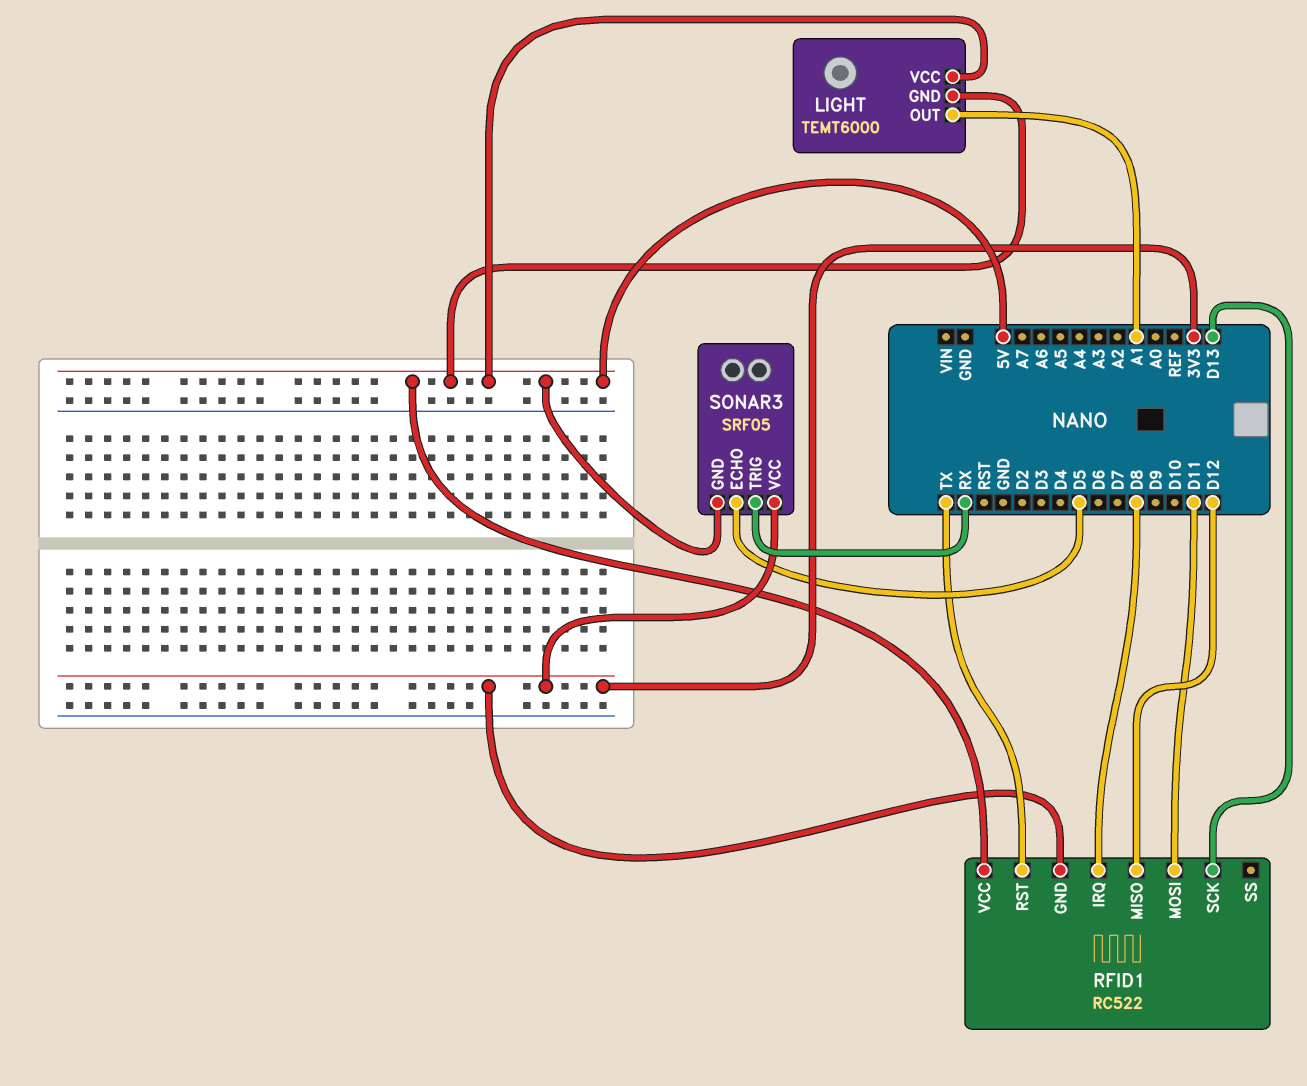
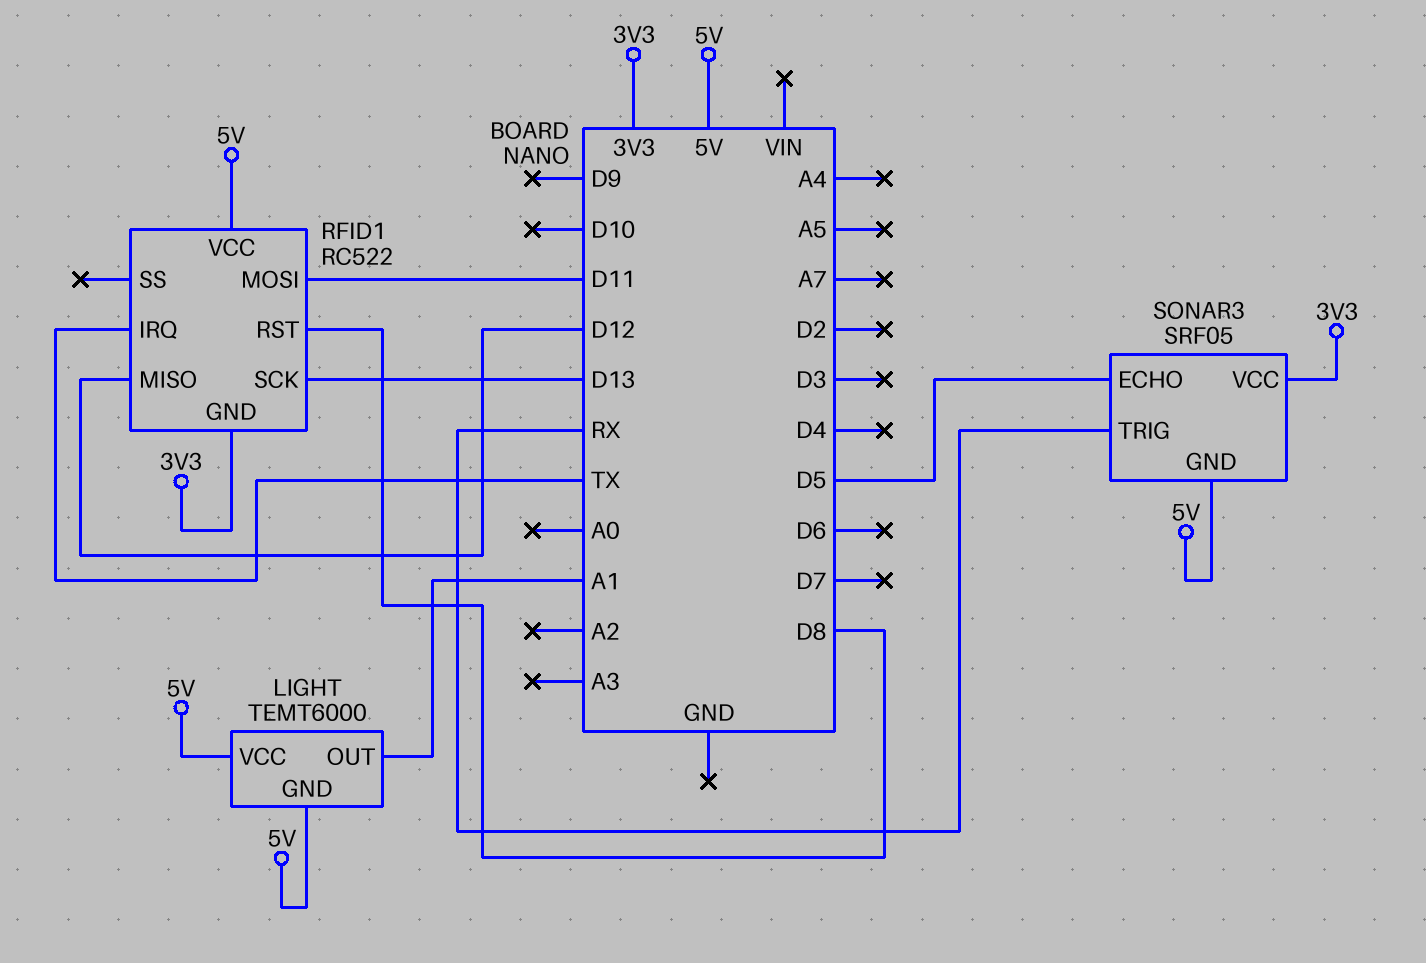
RFID1 pin IRQ: D8 -> TX
RFID1 pin RST: TX -> D8

